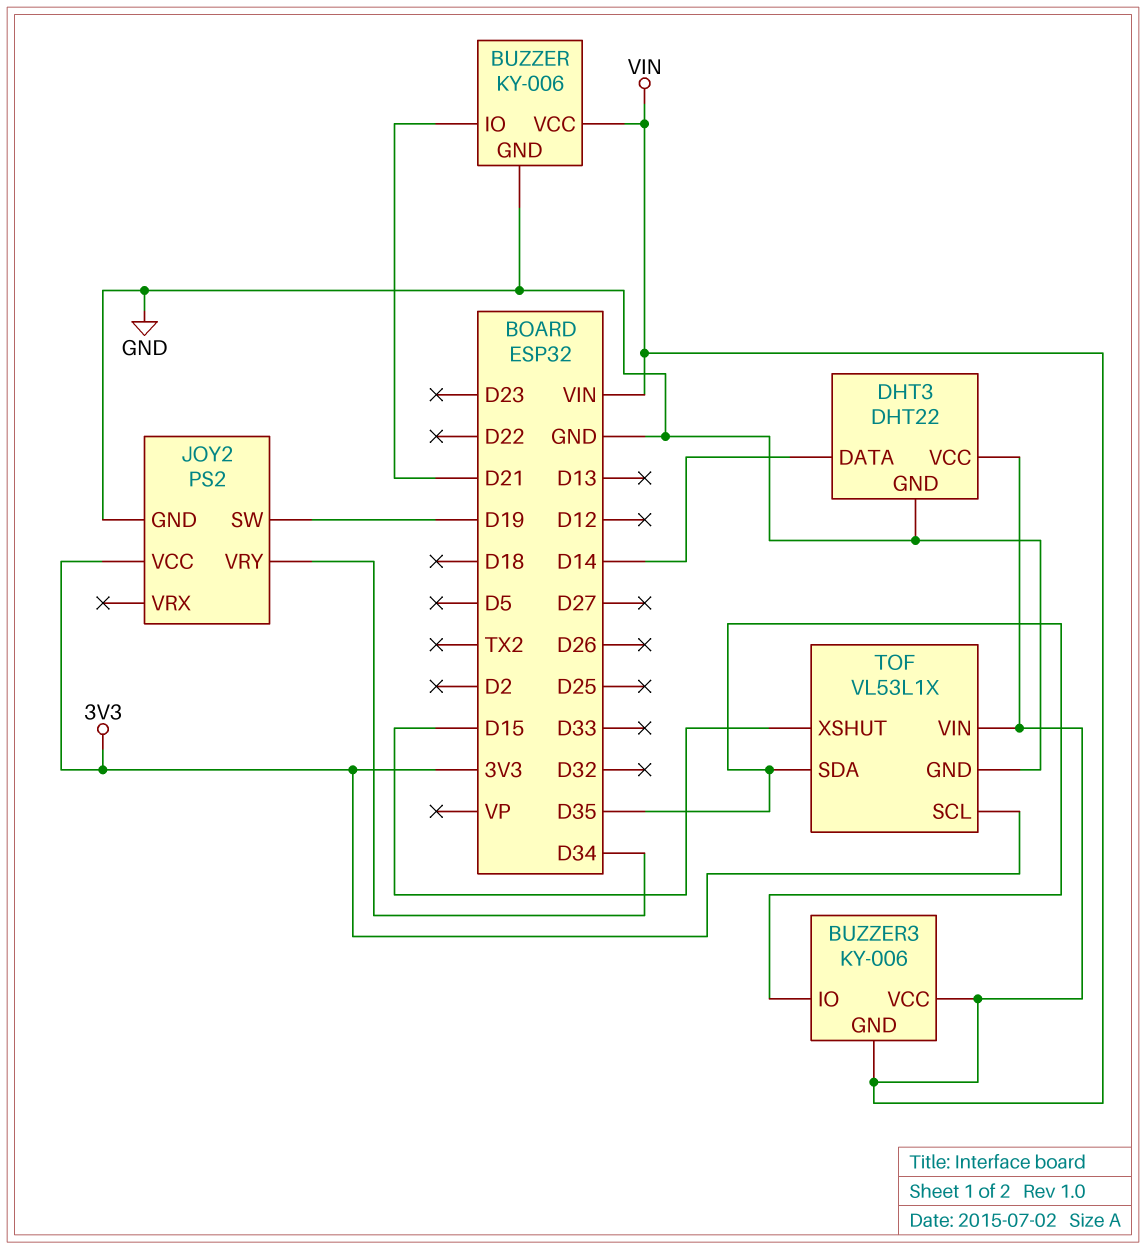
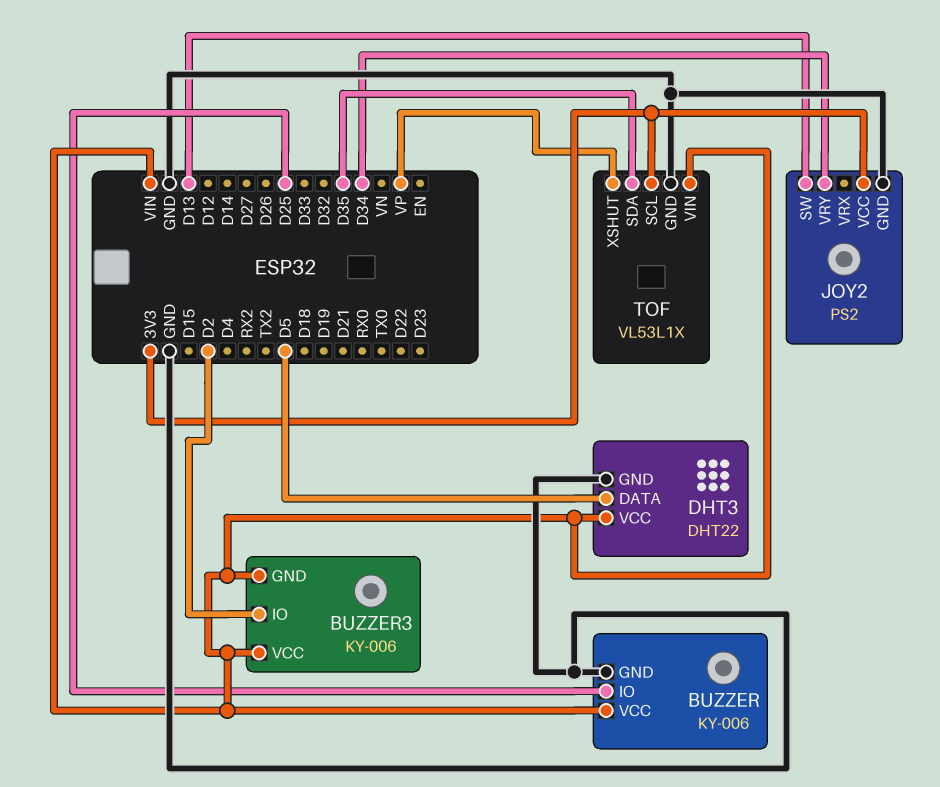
BUZZER pin IO: D21 -> D25
BUZZER3 pin IO: D35 -> D2
DHT3 pin DATA: D14 -> D5
JOY2 pin SW: D19 -> D13
TOF pin XSHUT: D15 -> VP

